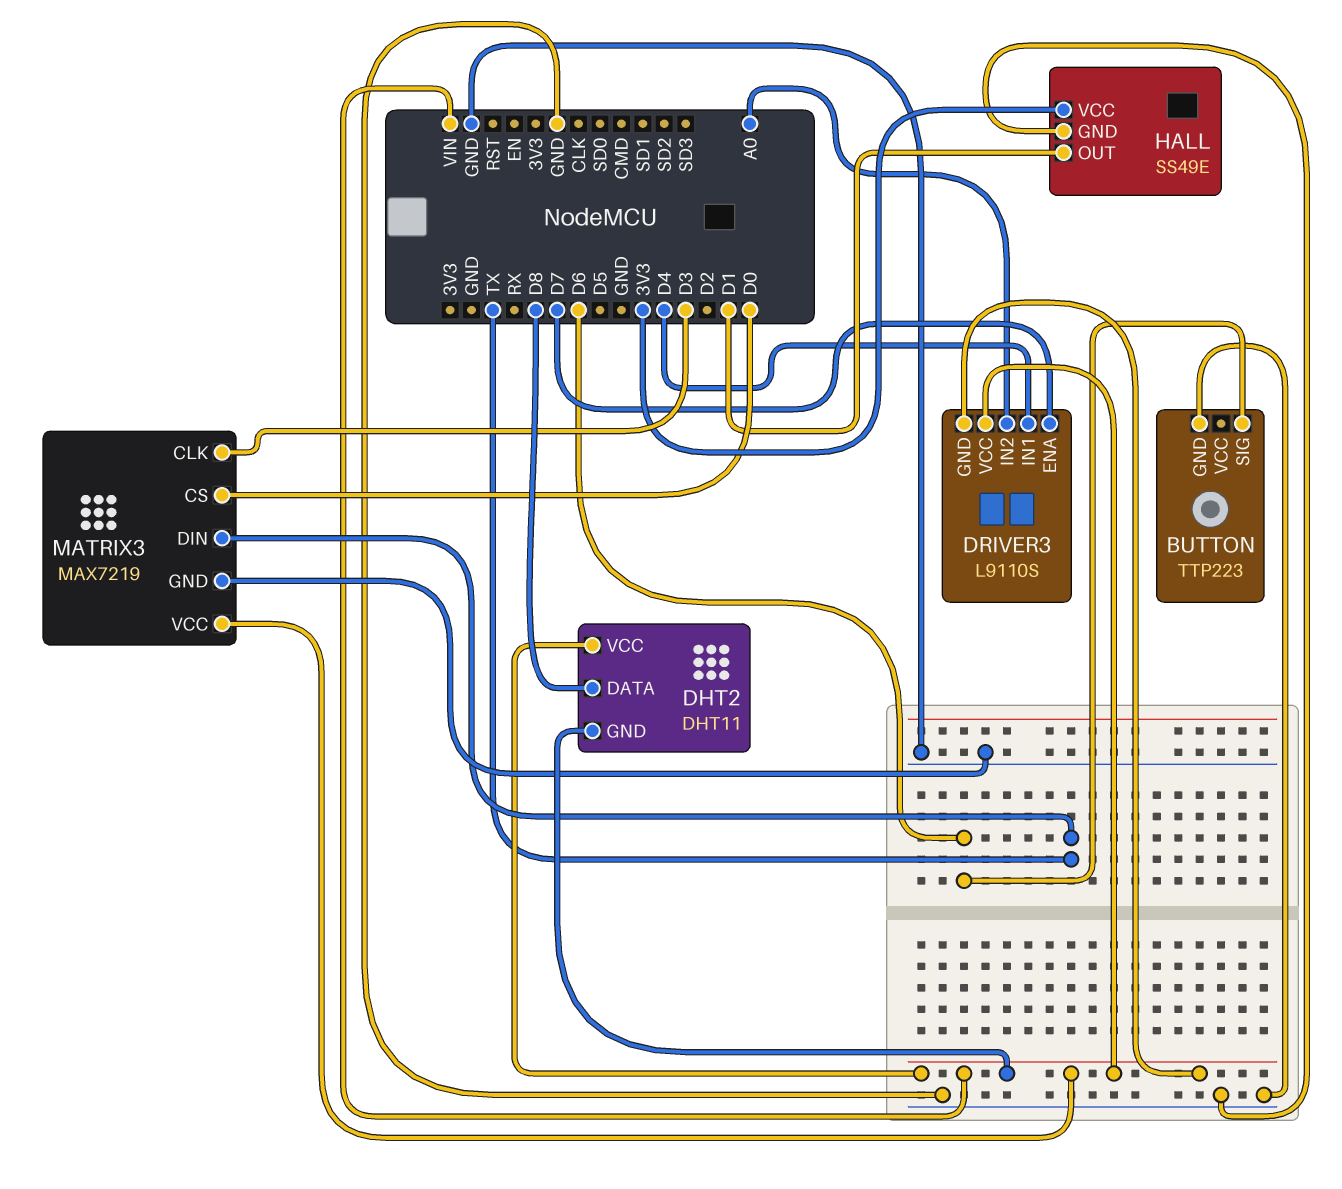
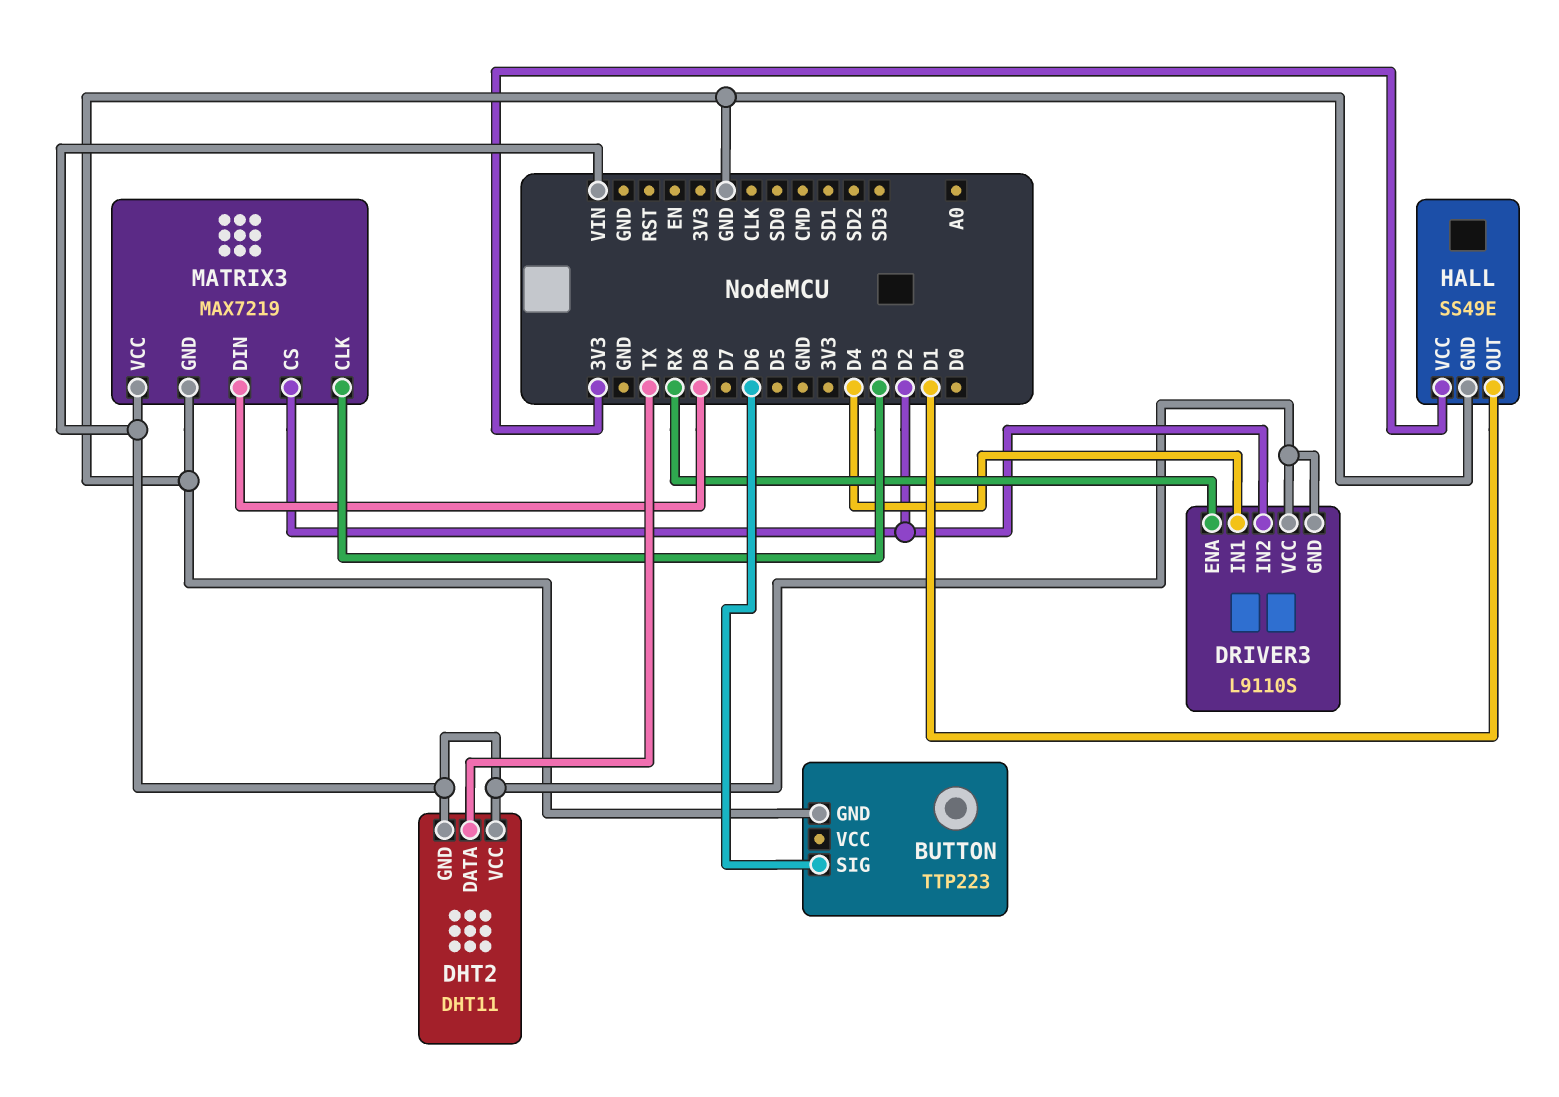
DHT2 pin DATA: D8 -> TX
DRIVER3 pin ENA: D7 -> RX
DRIVER3 pin IN2: A0 -> D2
MATRIX3 pin CS: D0 -> D2
MATRIX3 pin DIN: TX -> D8

